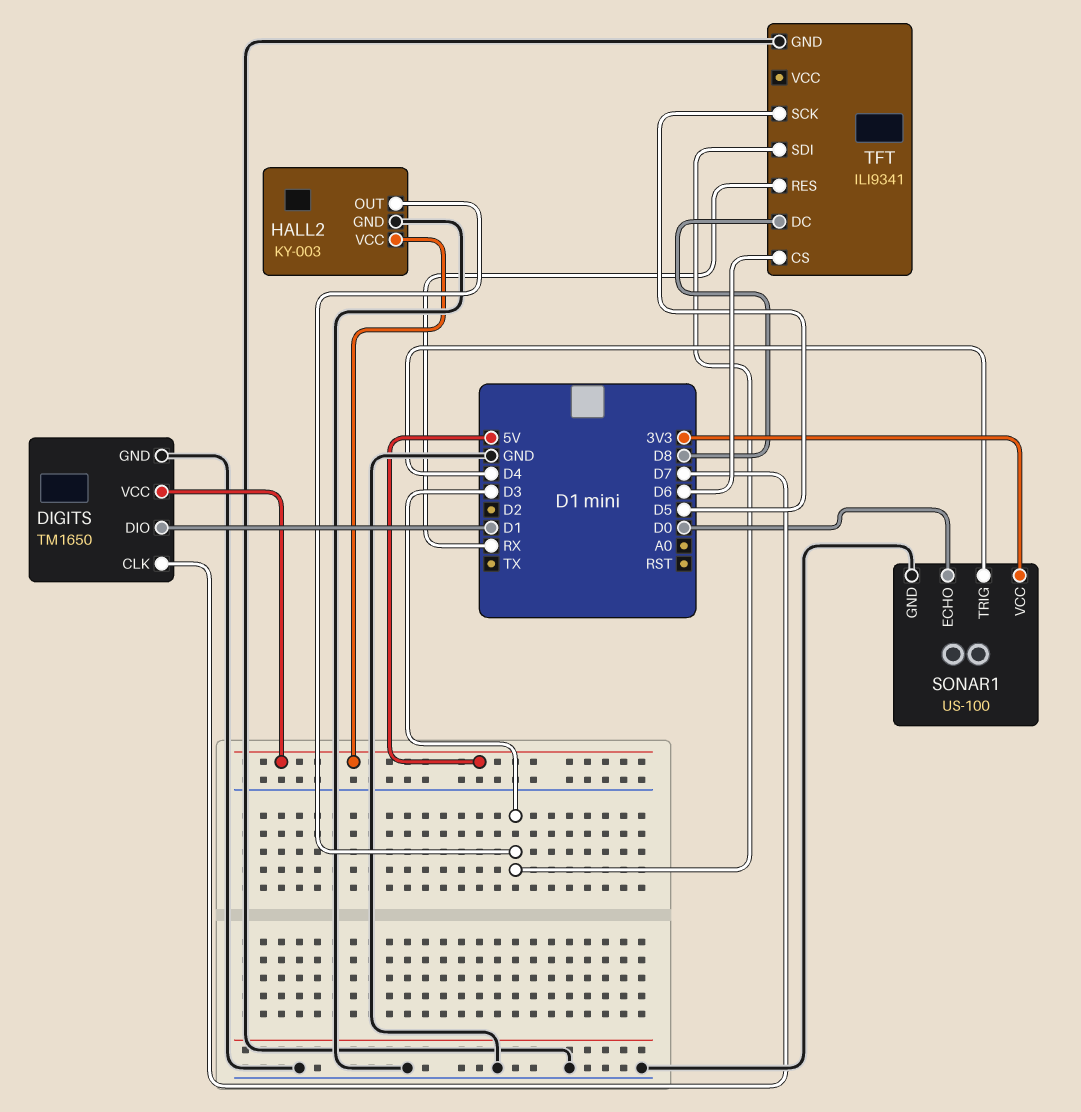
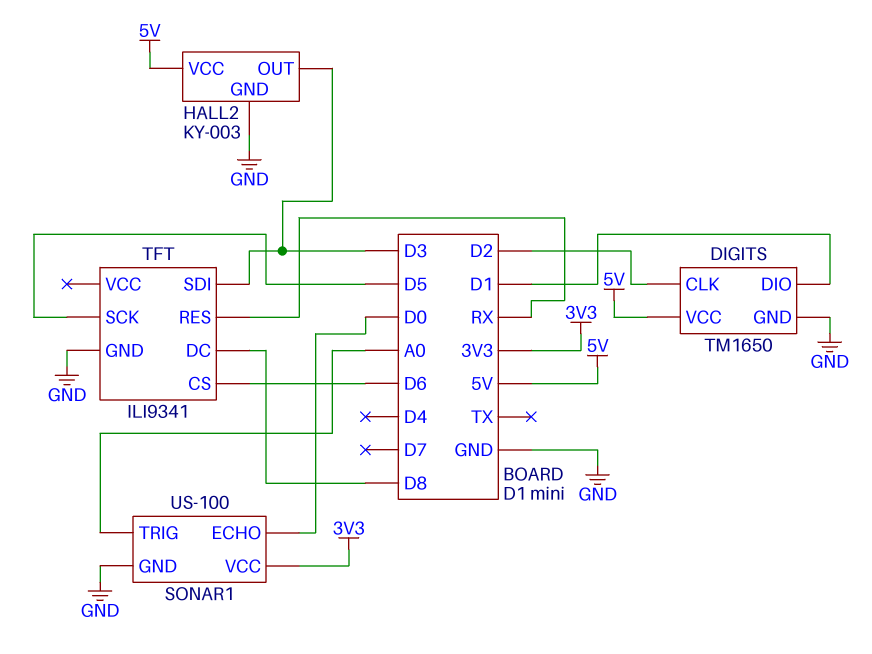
DIGITS pin CLK: D7 -> D2
SONAR1 pin TRIG: D4 -> A0

